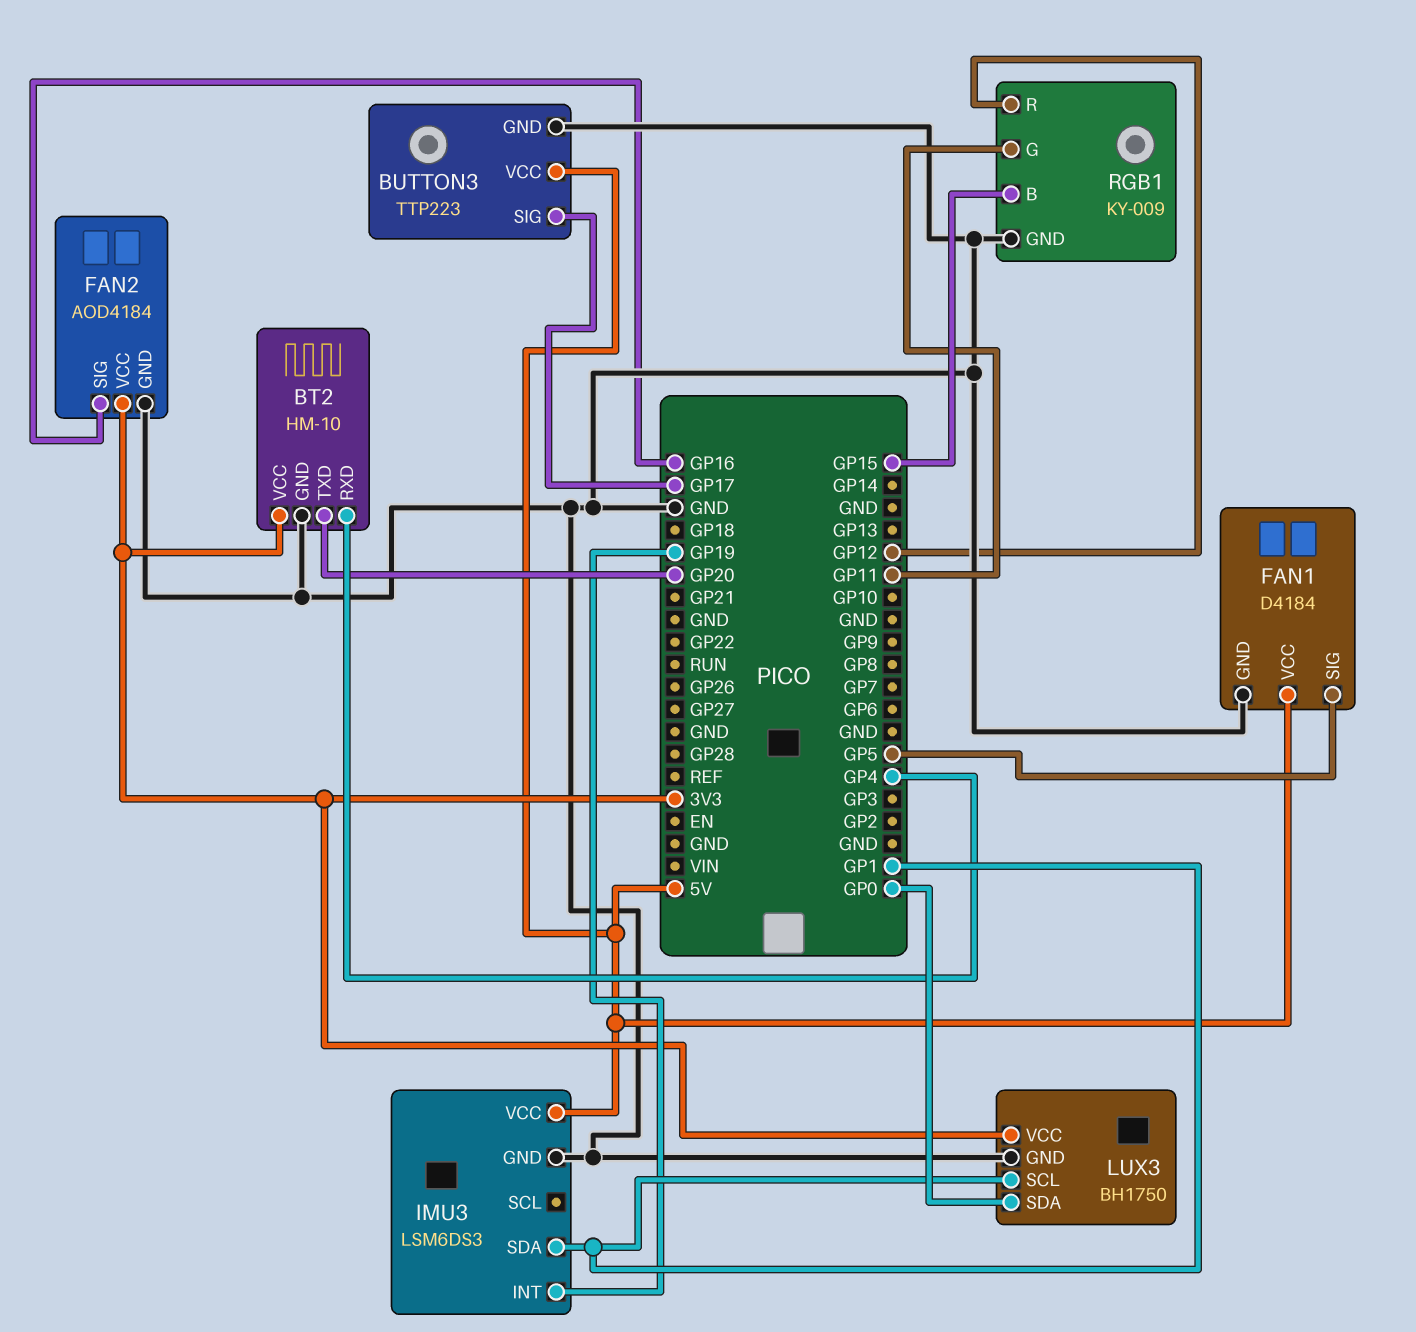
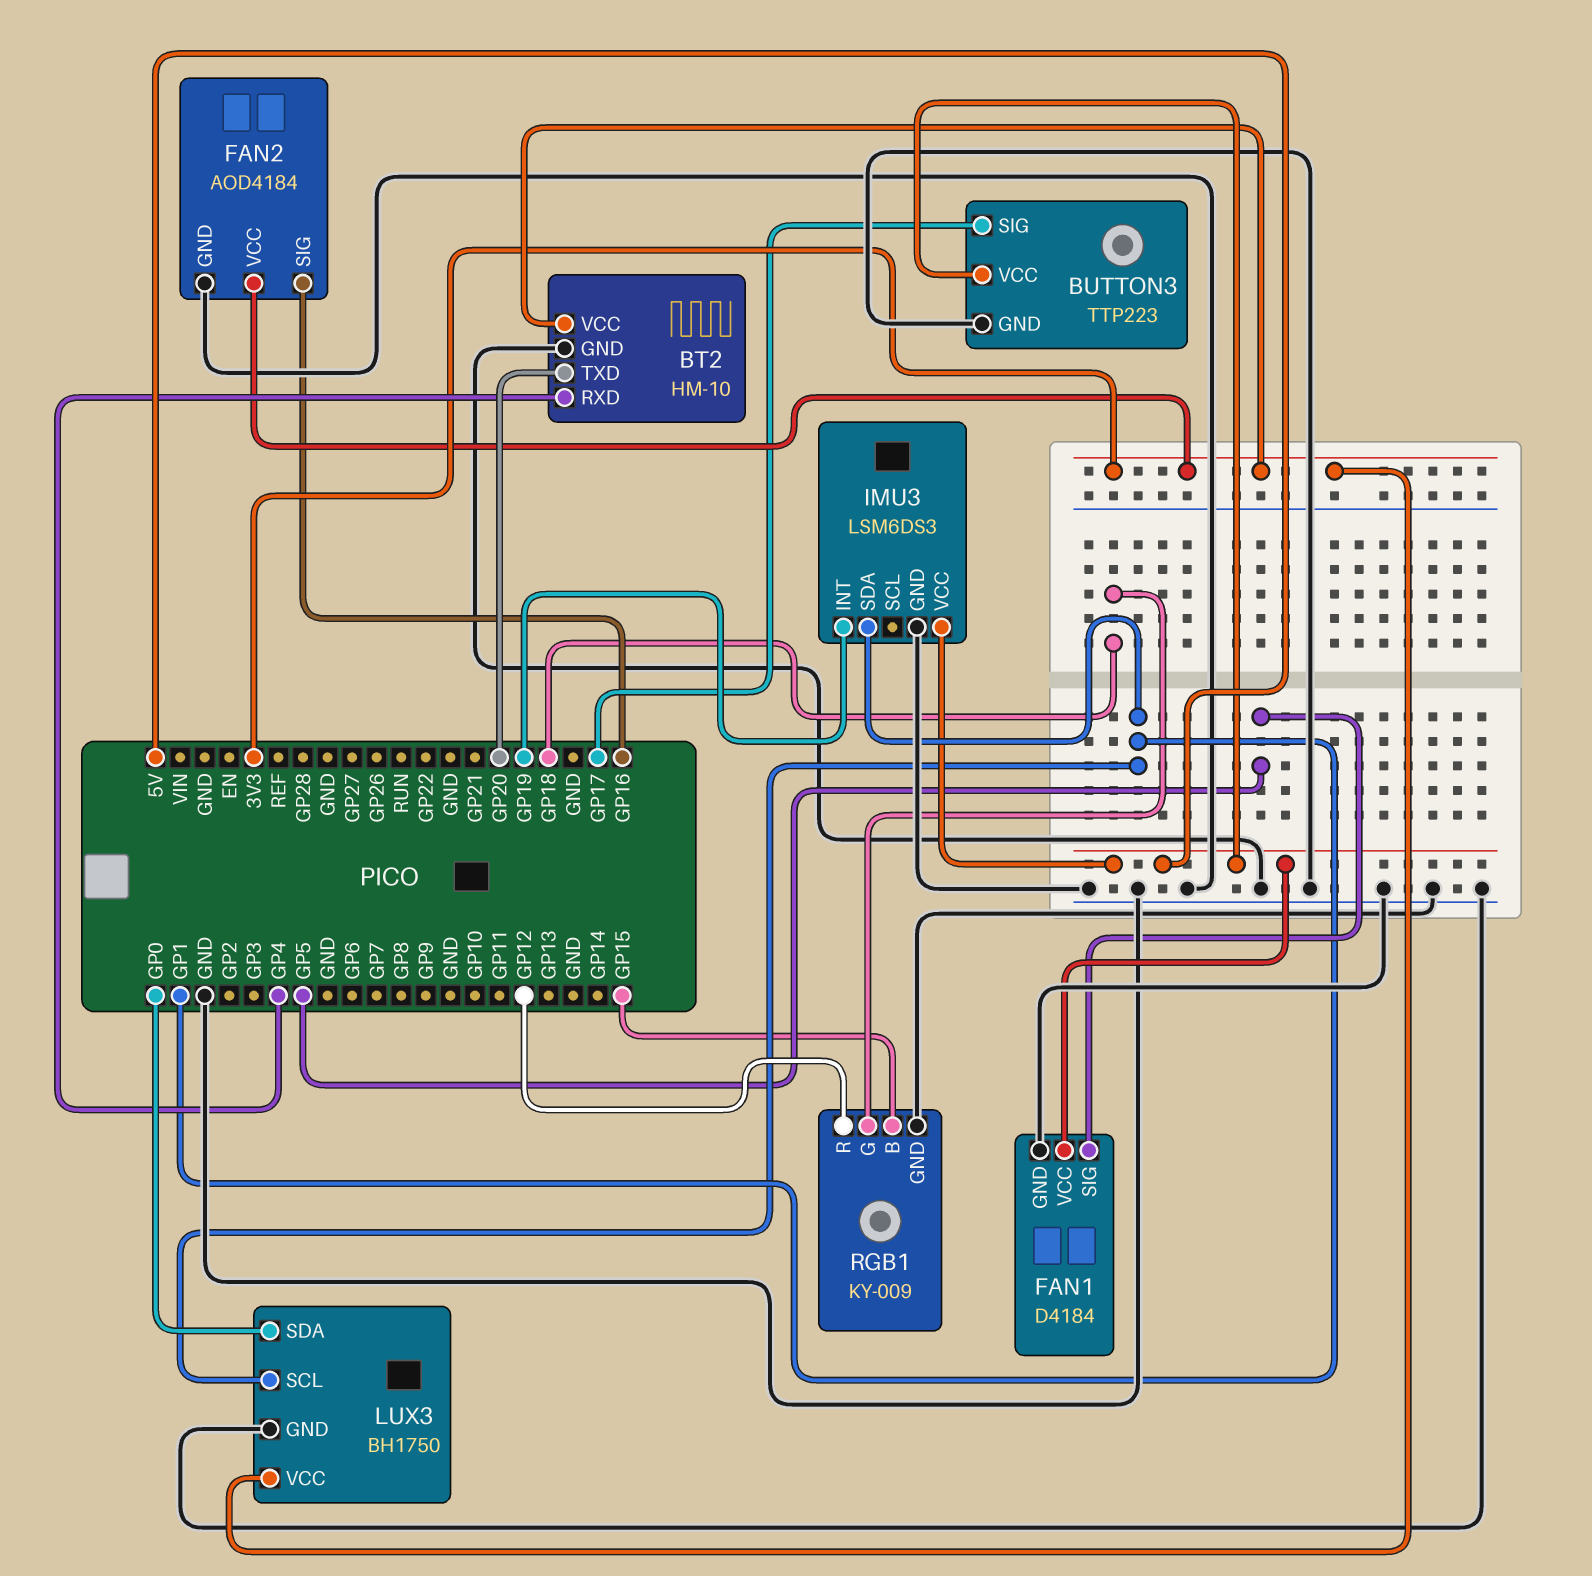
RGB1 pin G: GP11 -> GP18

